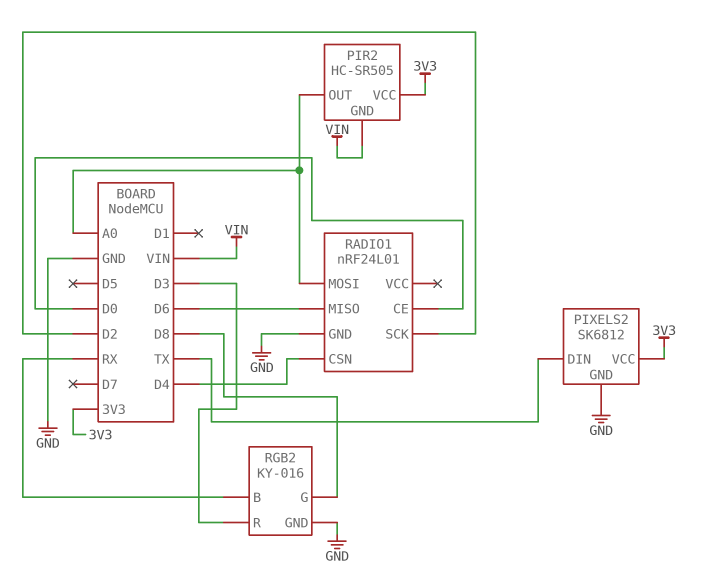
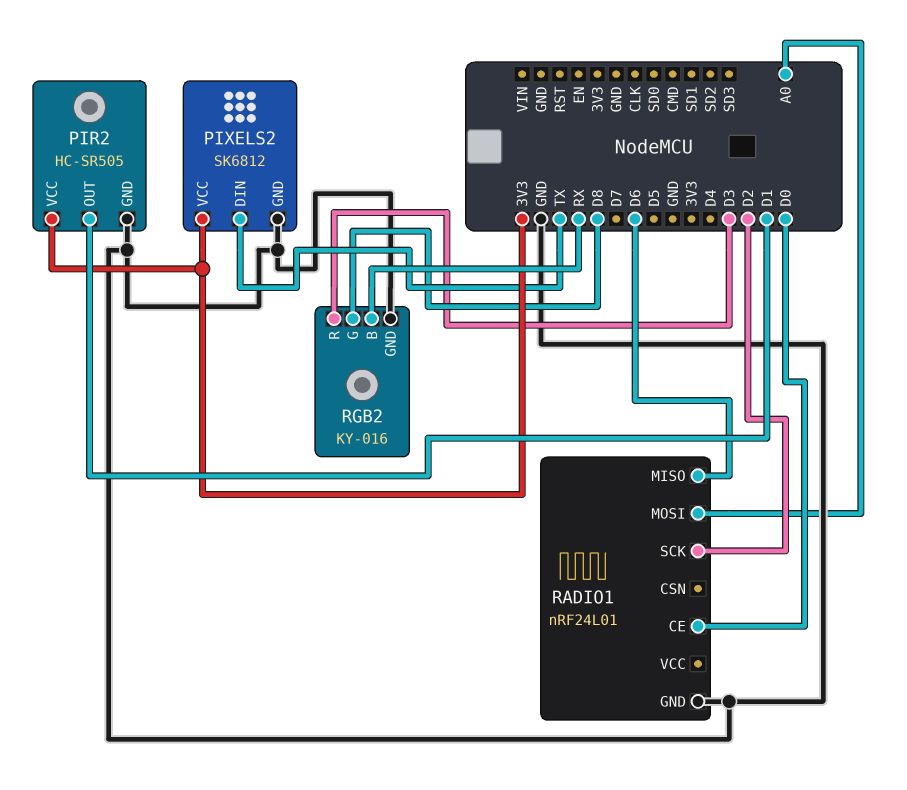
PIR2 pin GND: VIN -> GND
PIR2 pin OUT: A0 -> D1
RADIO1 pin CSN: D4 -> none

